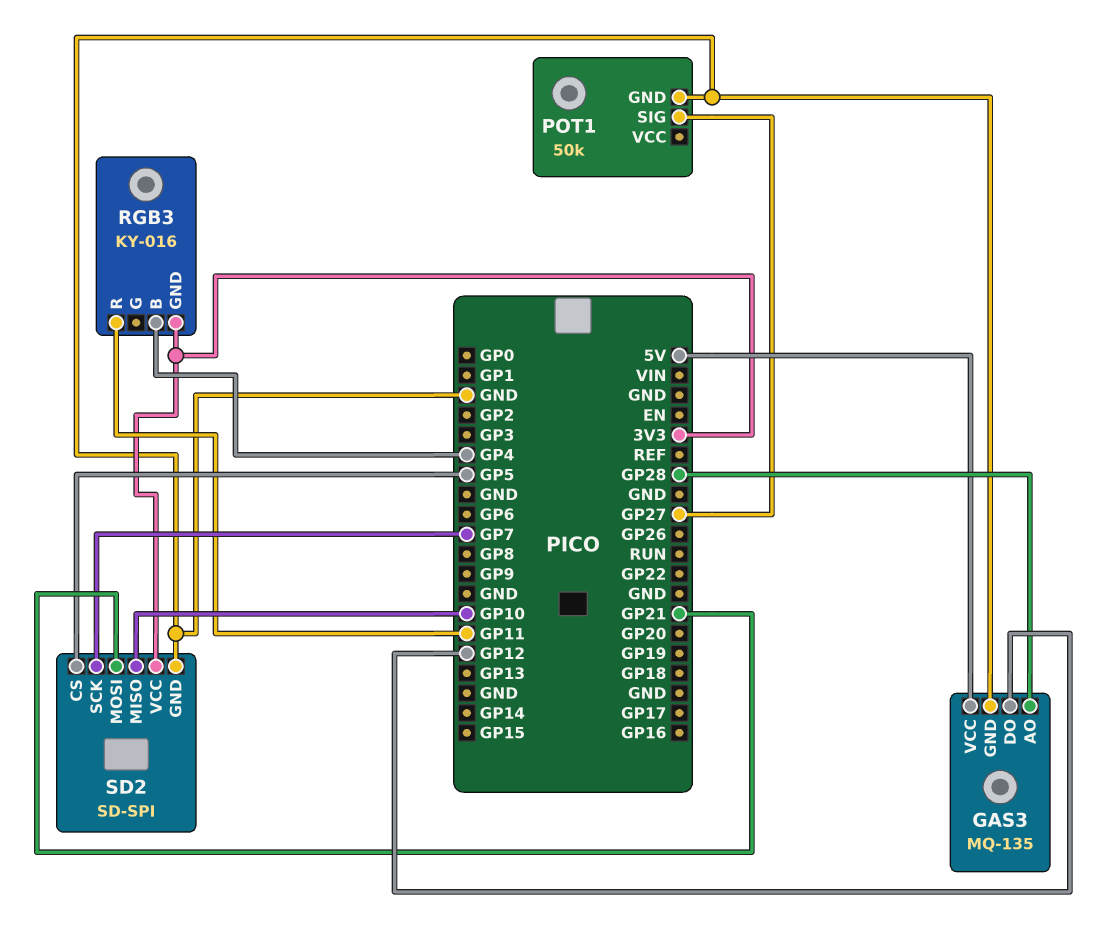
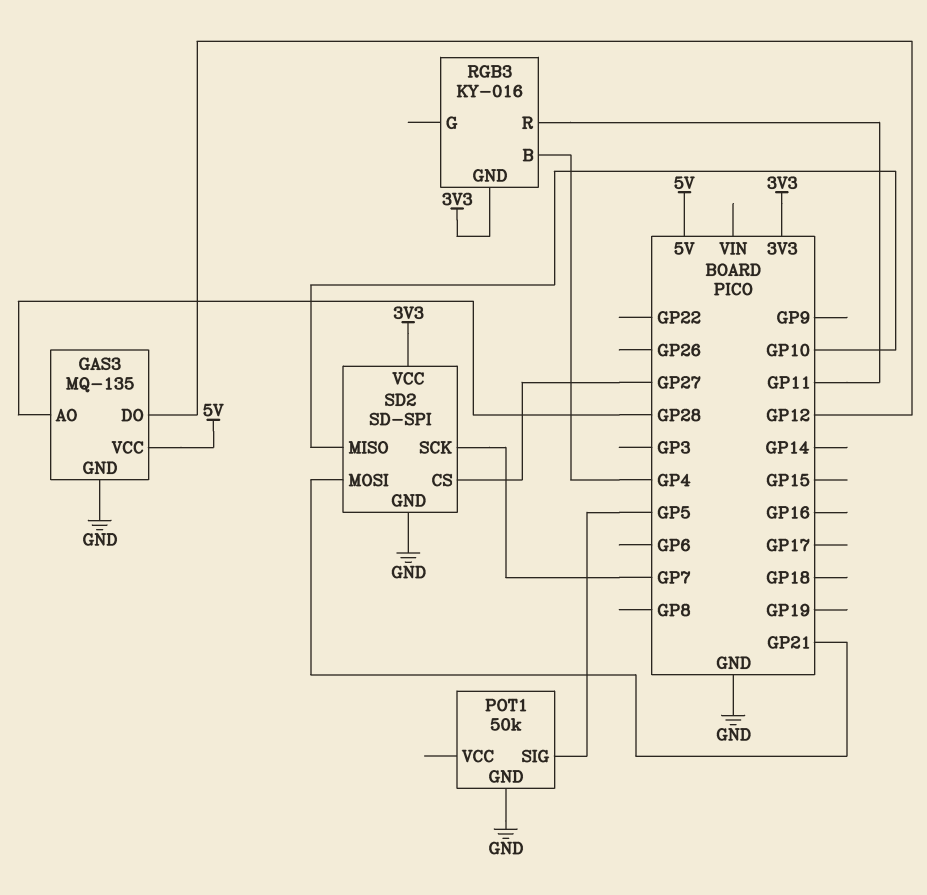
POT1 pin SIG: GP27 -> GP5
SD2 pin CS: GP5 -> GP27

